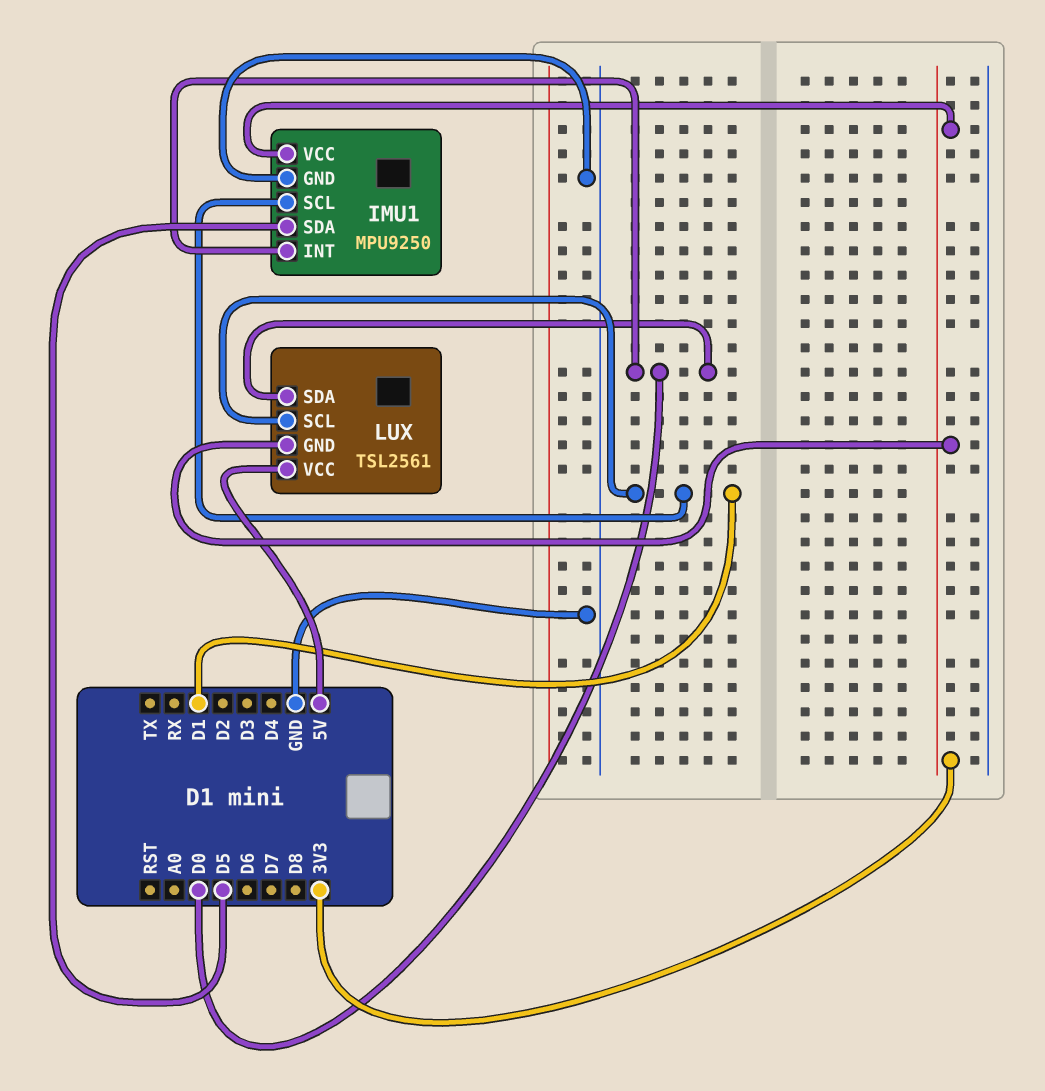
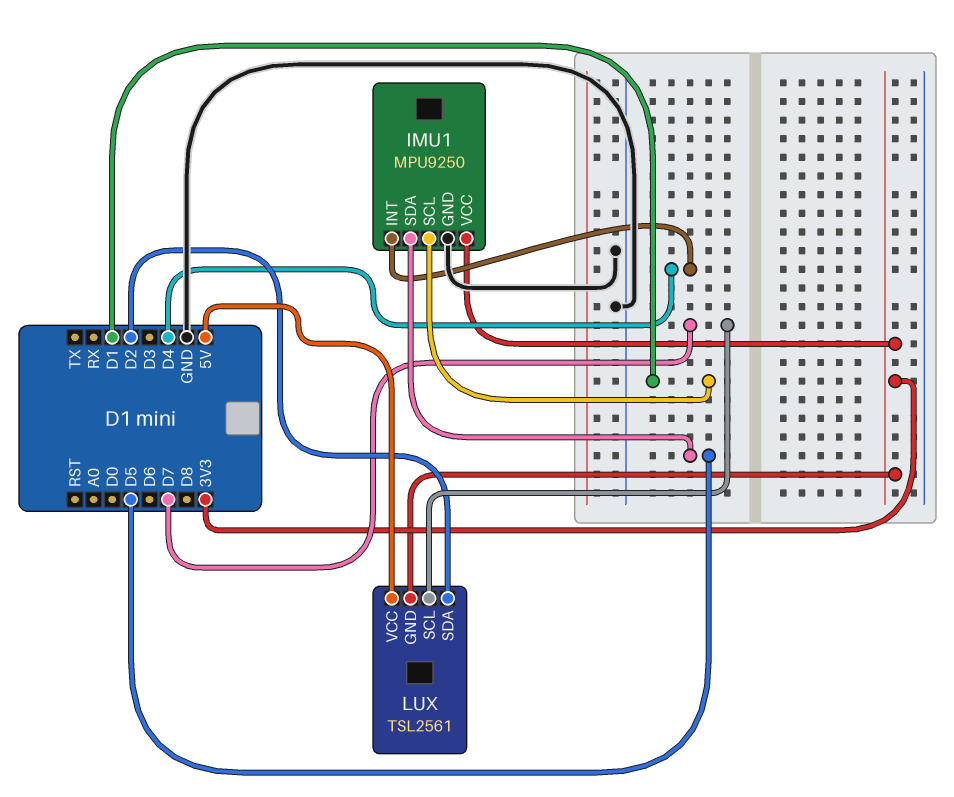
IMU1 pin INT: D0 -> D4
LUX pin SCL: D1 -> D7
LUX pin SDA: D0 -> D2

